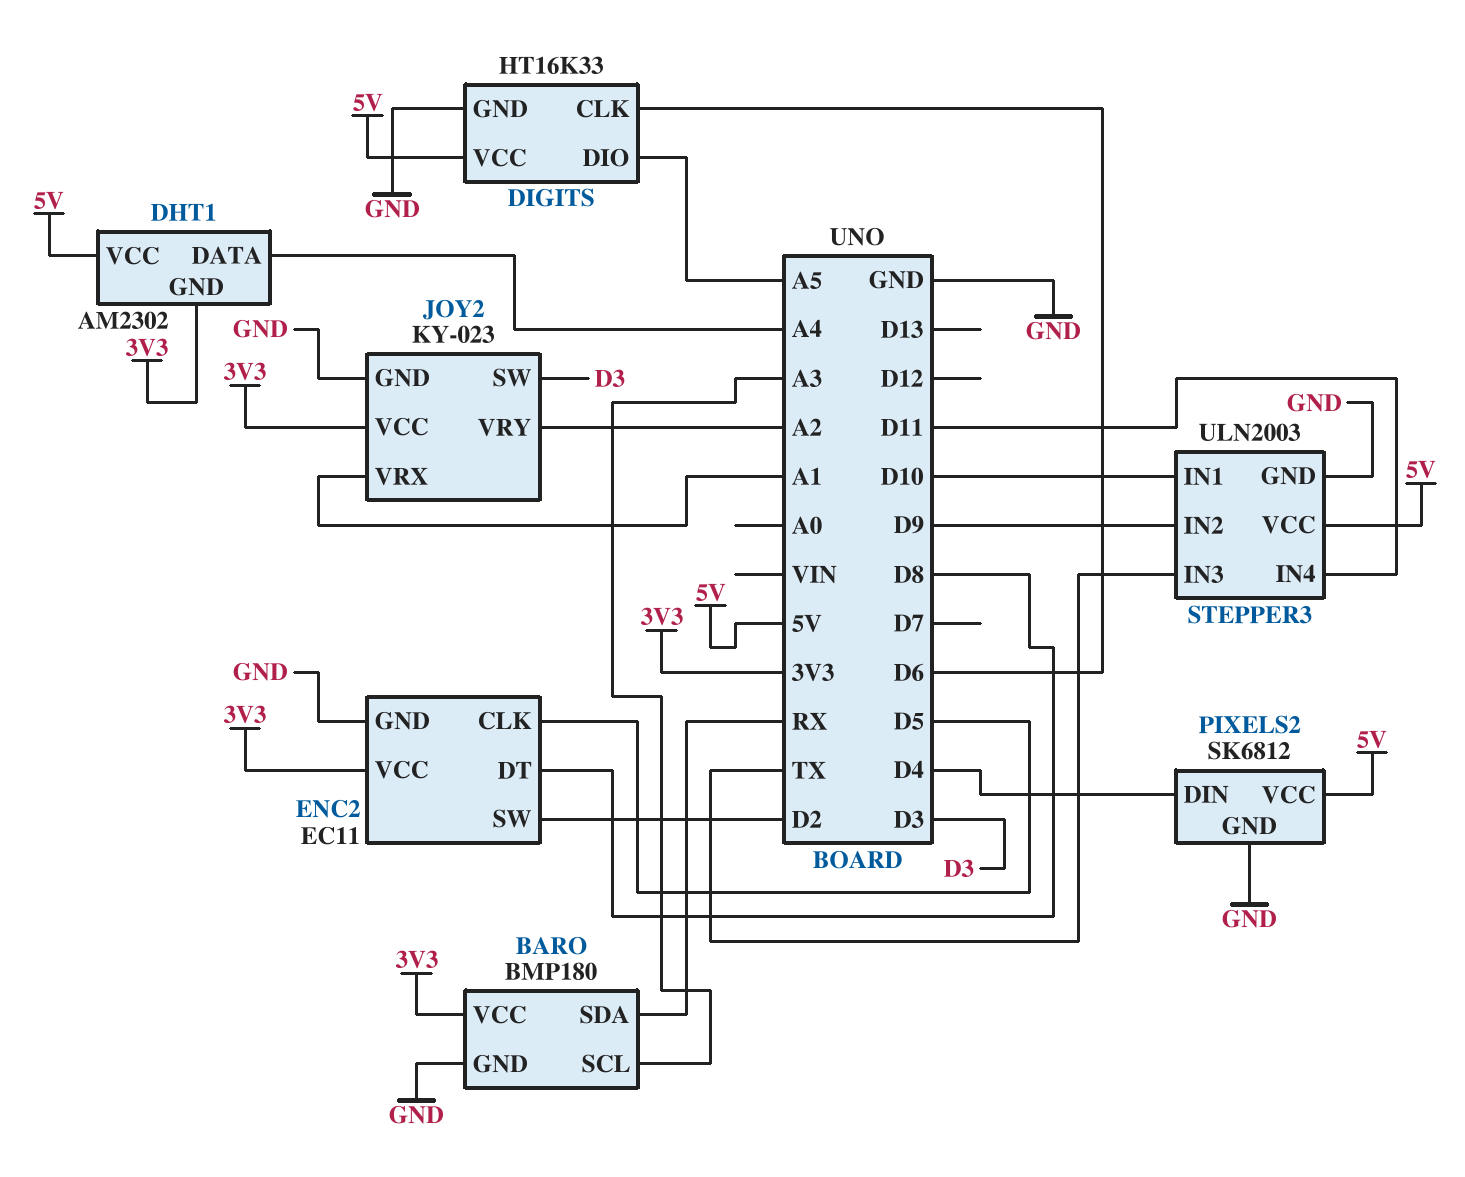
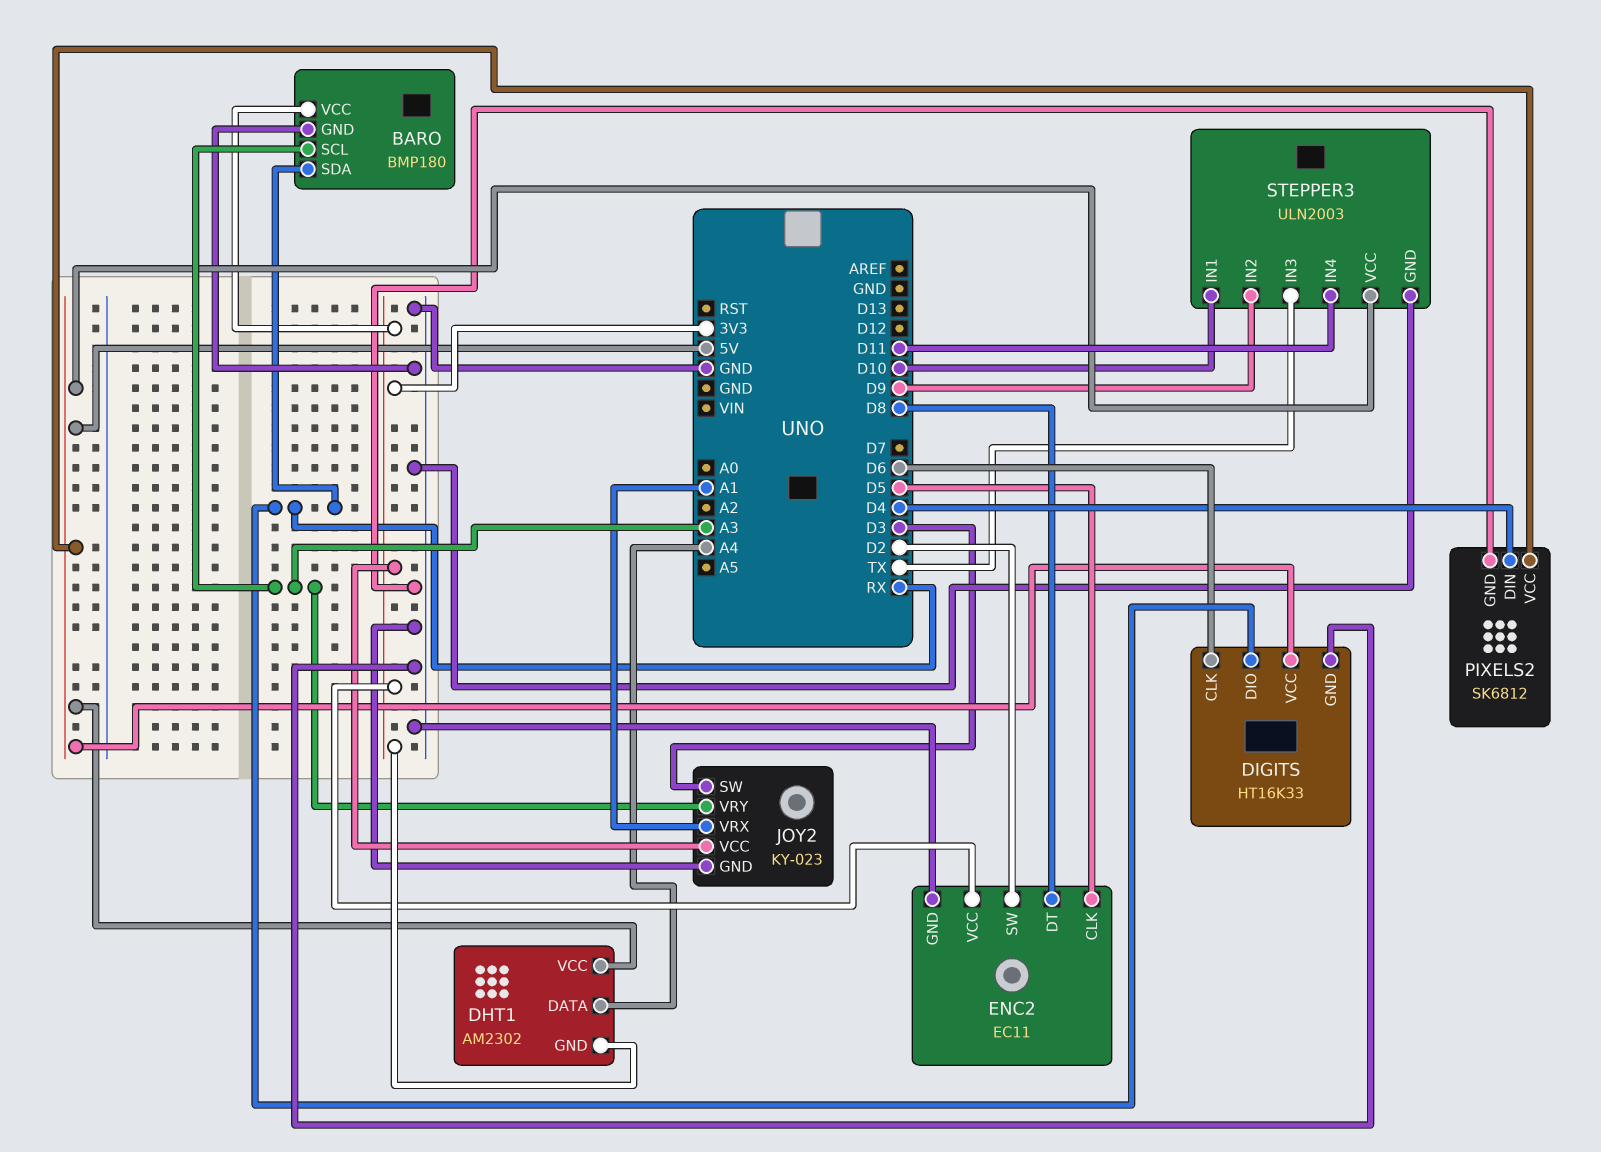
DIGITS pin DIO: A5 -> RX
JOY2 pin VRY: A2 -> A3

